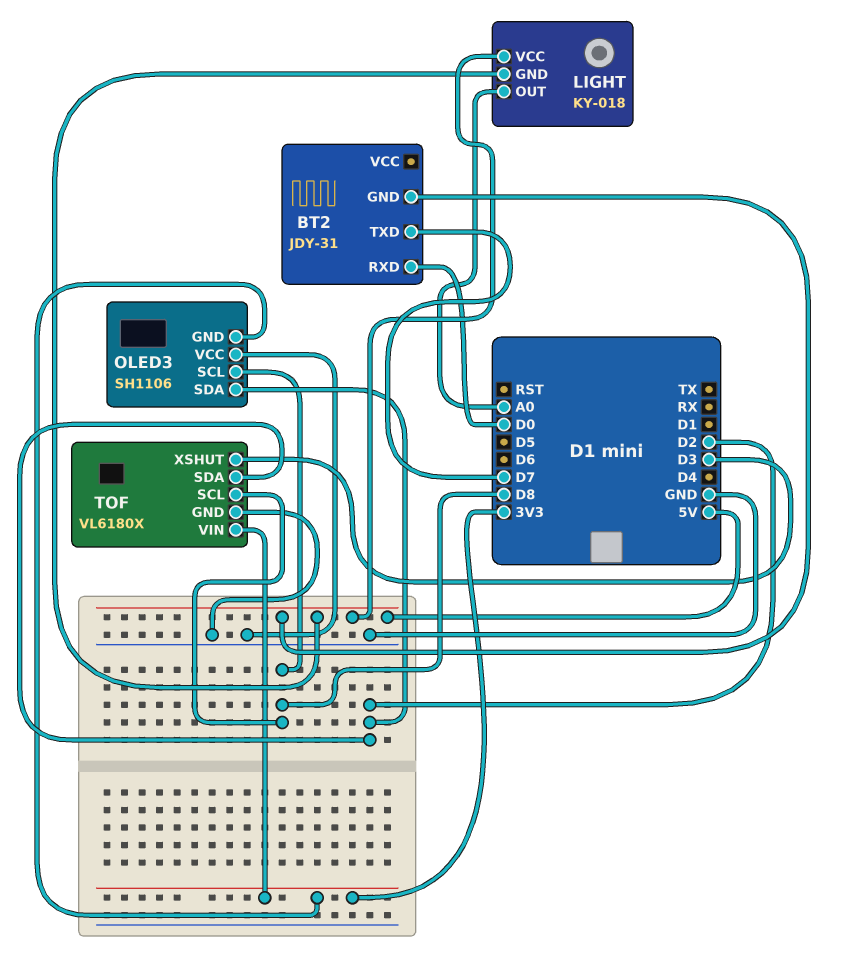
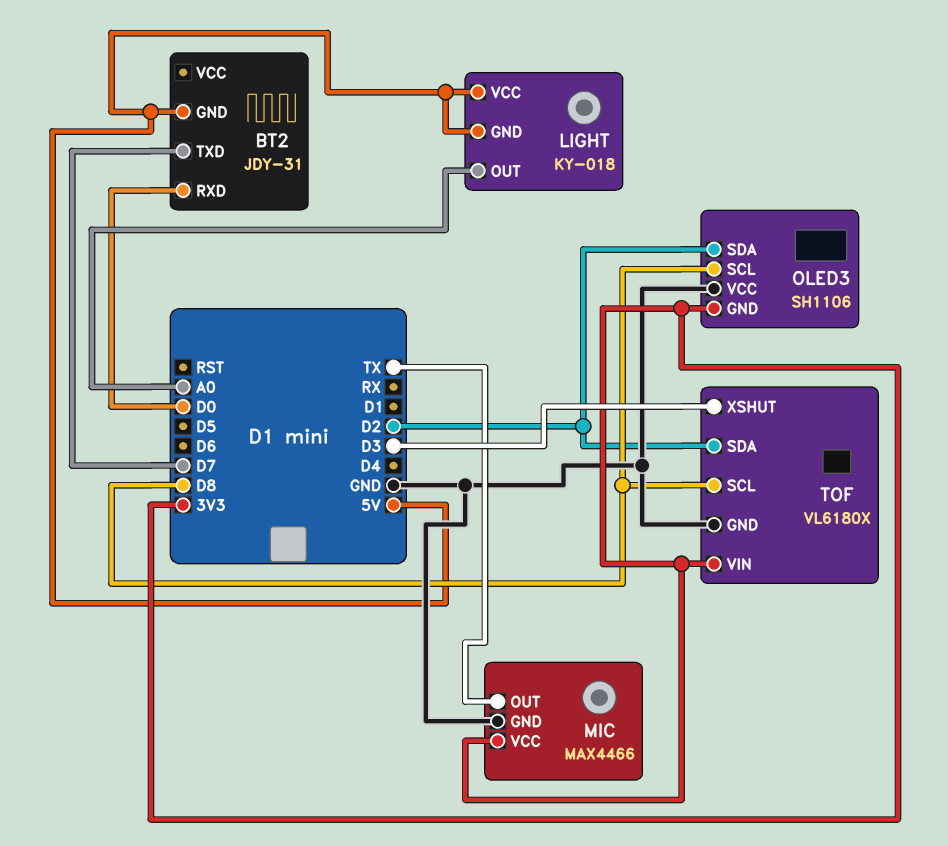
MIC: none -> MAX4466
MIC pin GND: none -> GND
MIC pin OUT: none -> TX
MIC pin VCC: none -> 3V3

